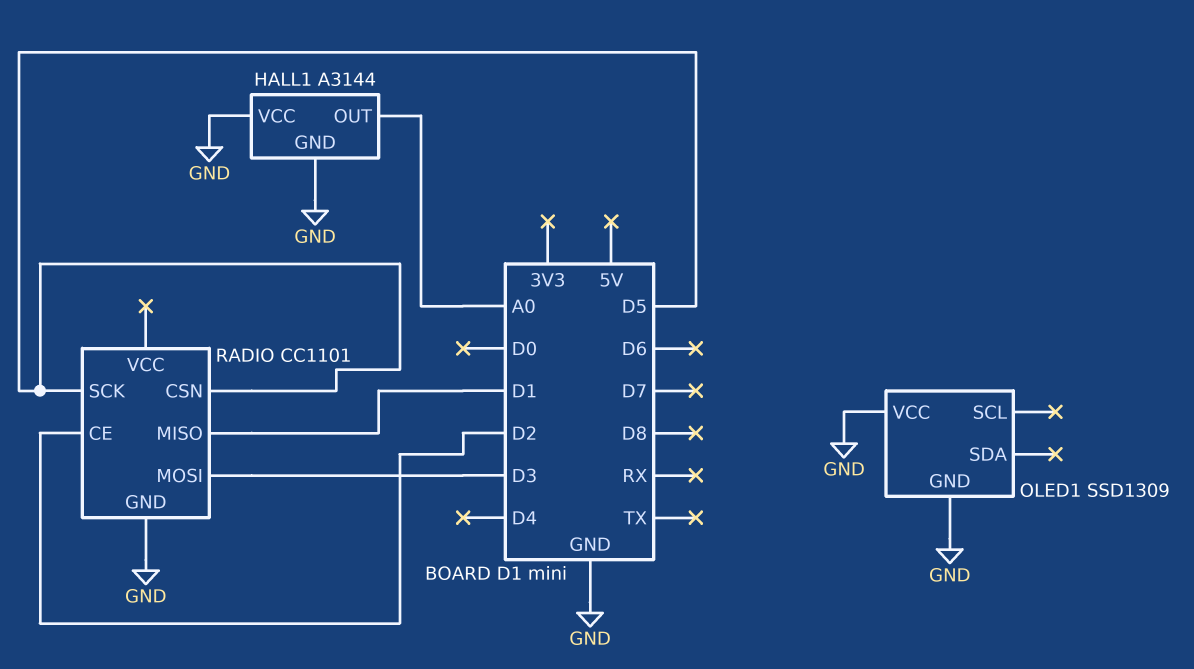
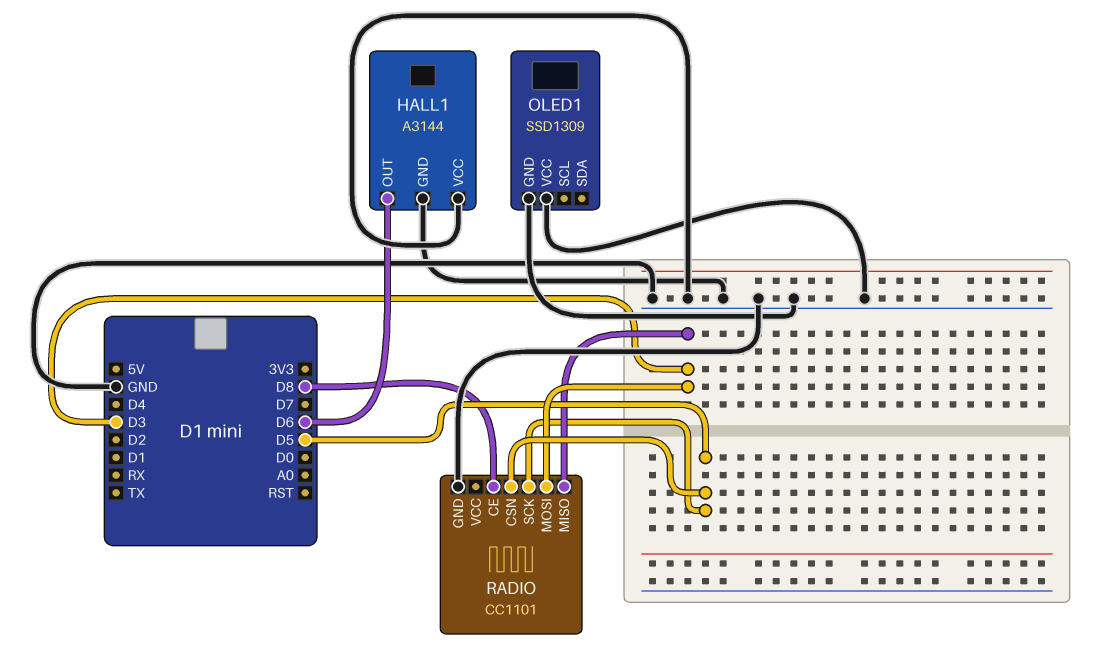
HALL1 pin OUT: A0 -> D6
RADIO pin CE: D2 -> D8
RADIO pin MISO: D1 -> D3

